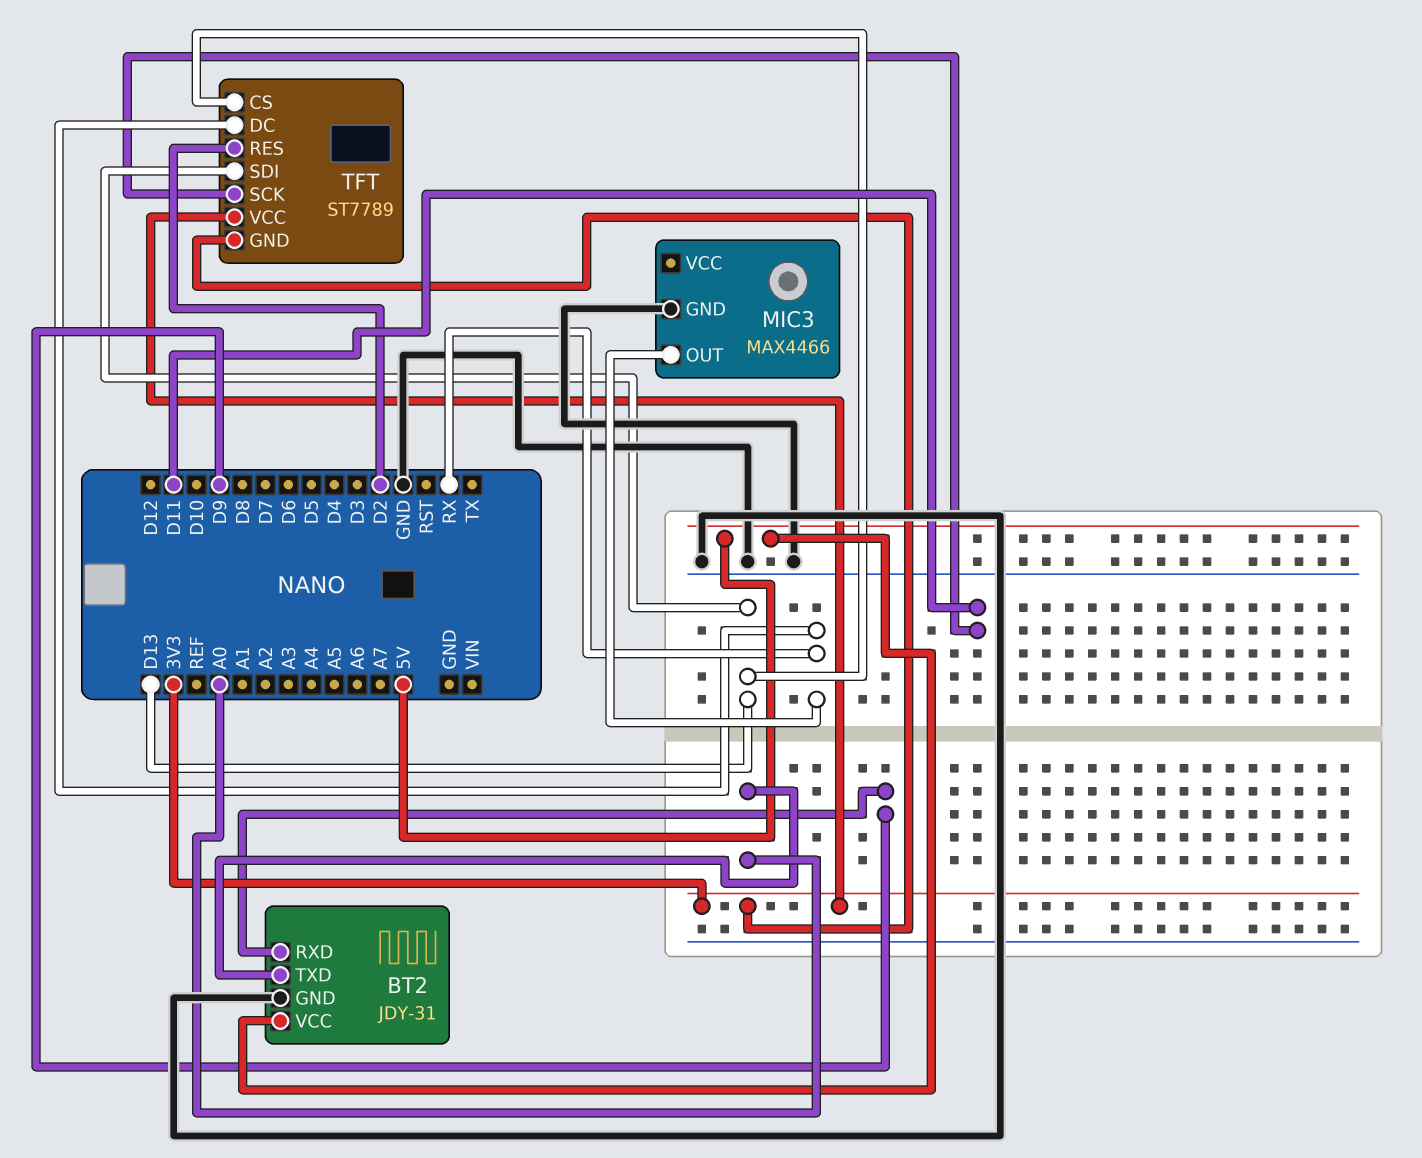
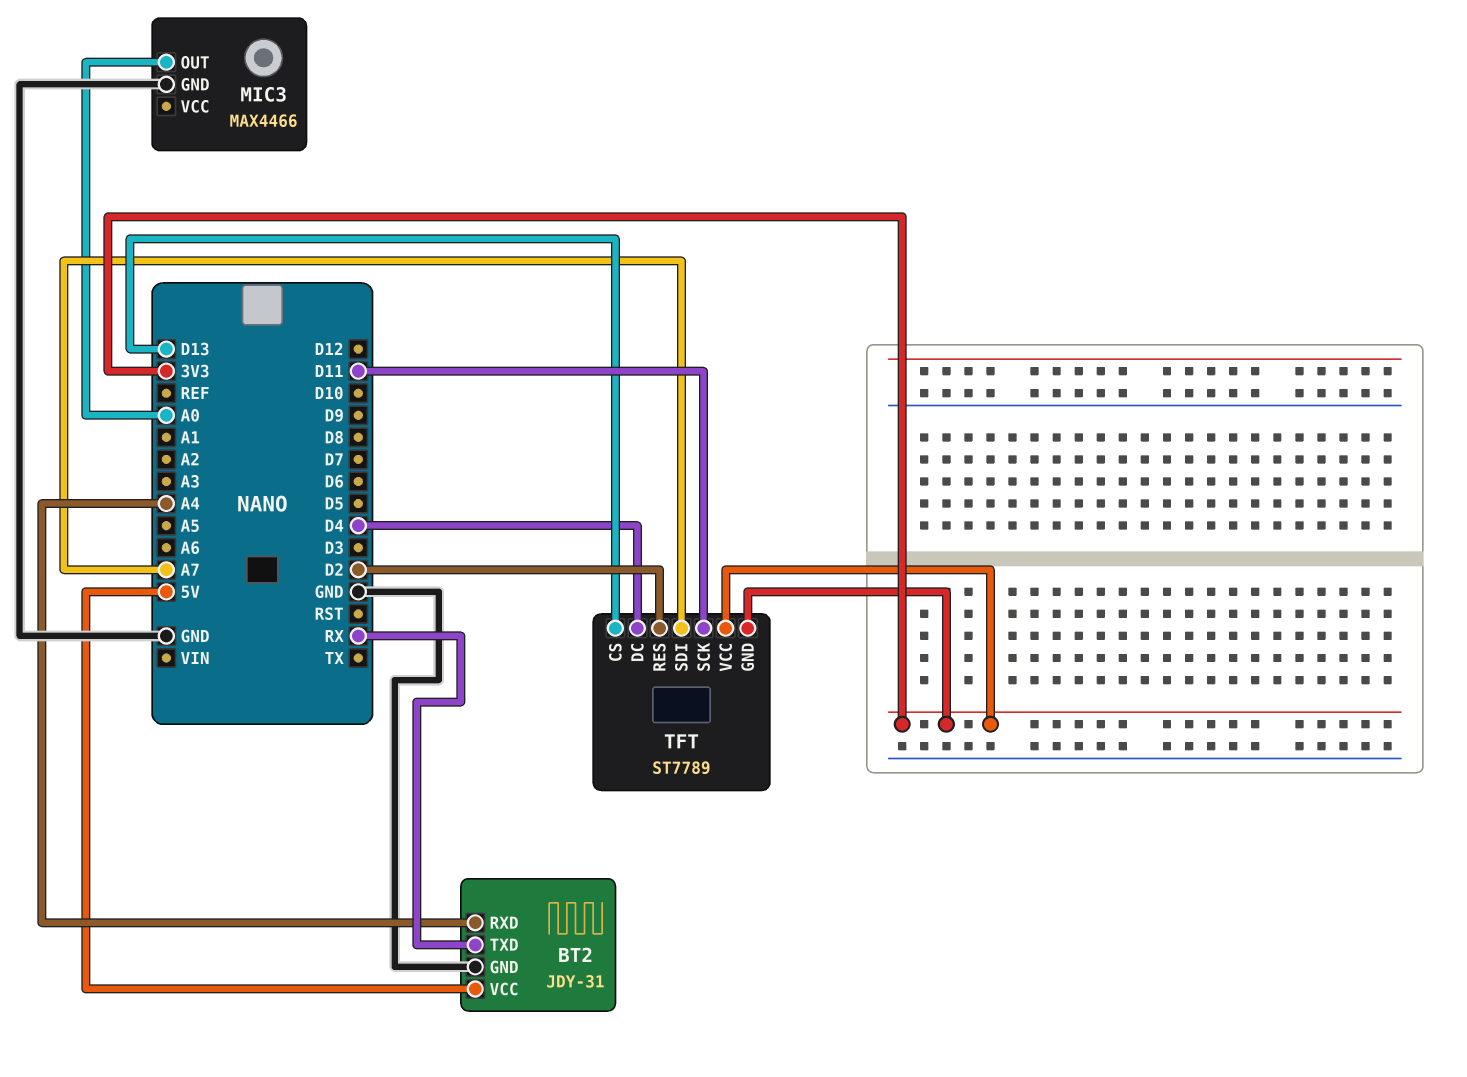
BT2 pin RXD: D9 -> A4
BT2 pin TXD: A0 -> RX
MIC3 pin OUT: RX -> A0
TFT pin DC: RX -> D4
TFT pin SDI: D13 -> A7

